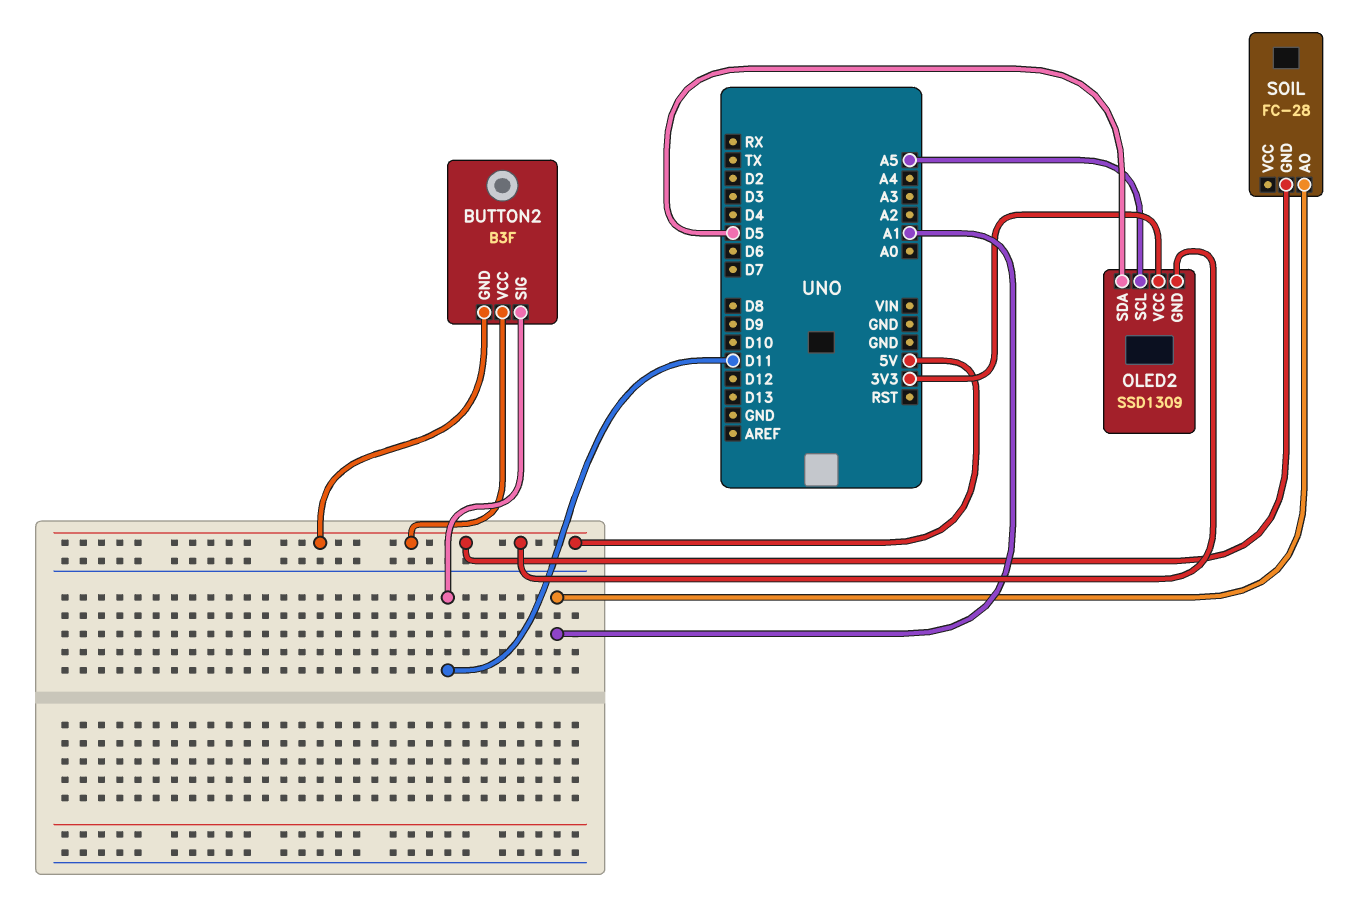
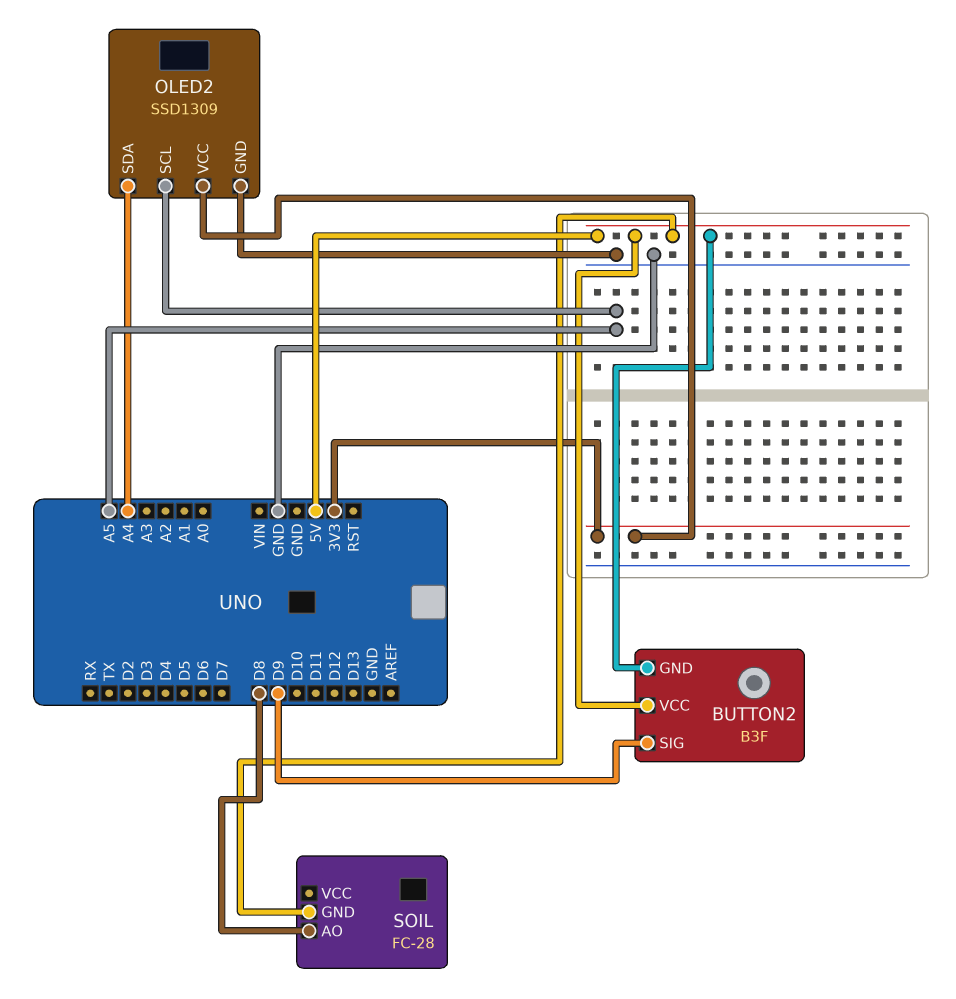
BUTTON2 pin SIG: D11 -> D9
OLED2 pin GND: 5V -> GND
OLED2 pin SDA: D5 -> A4
SOIL pin AO: A1 -> D8

